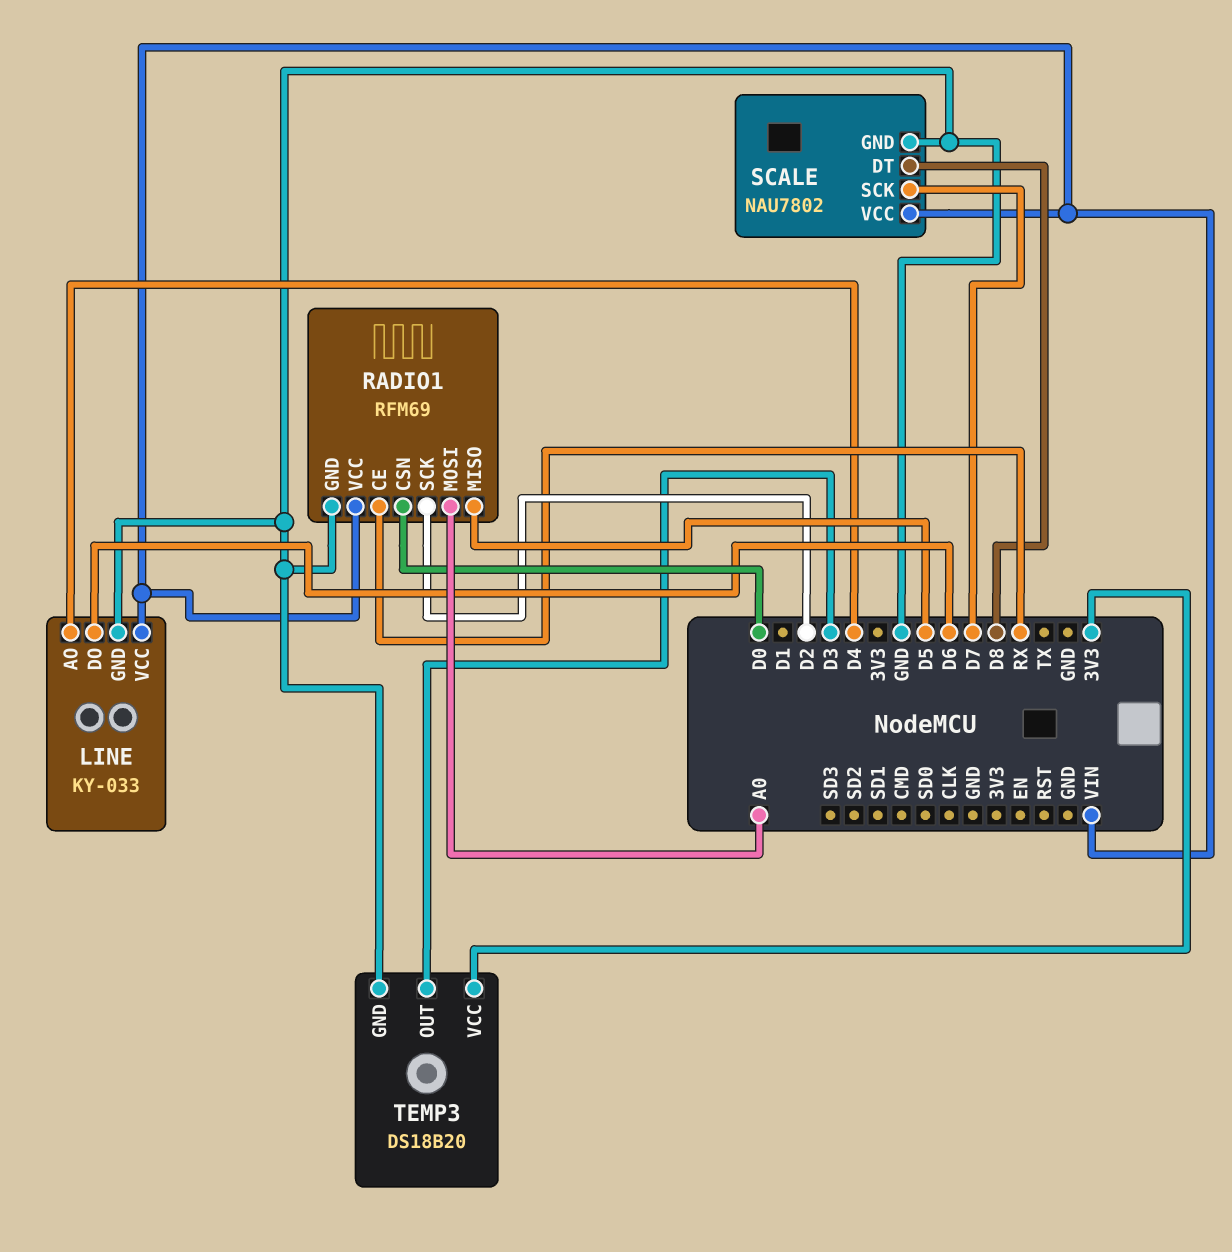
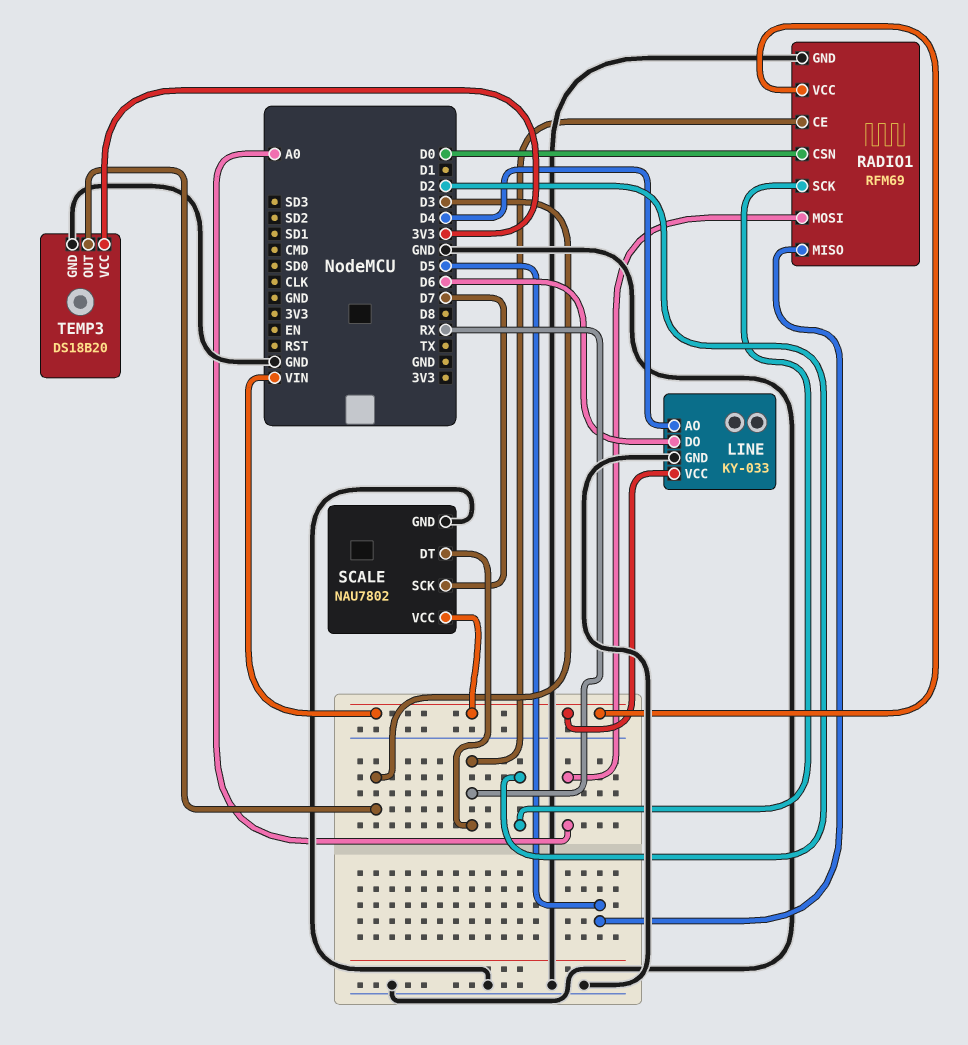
SCALE pin DT: D8 -> RX

